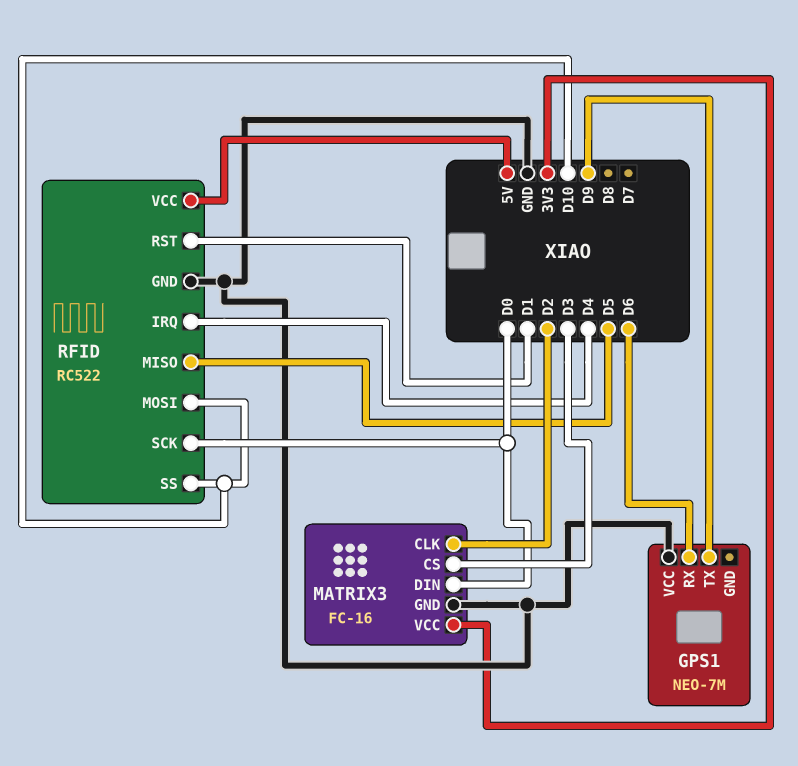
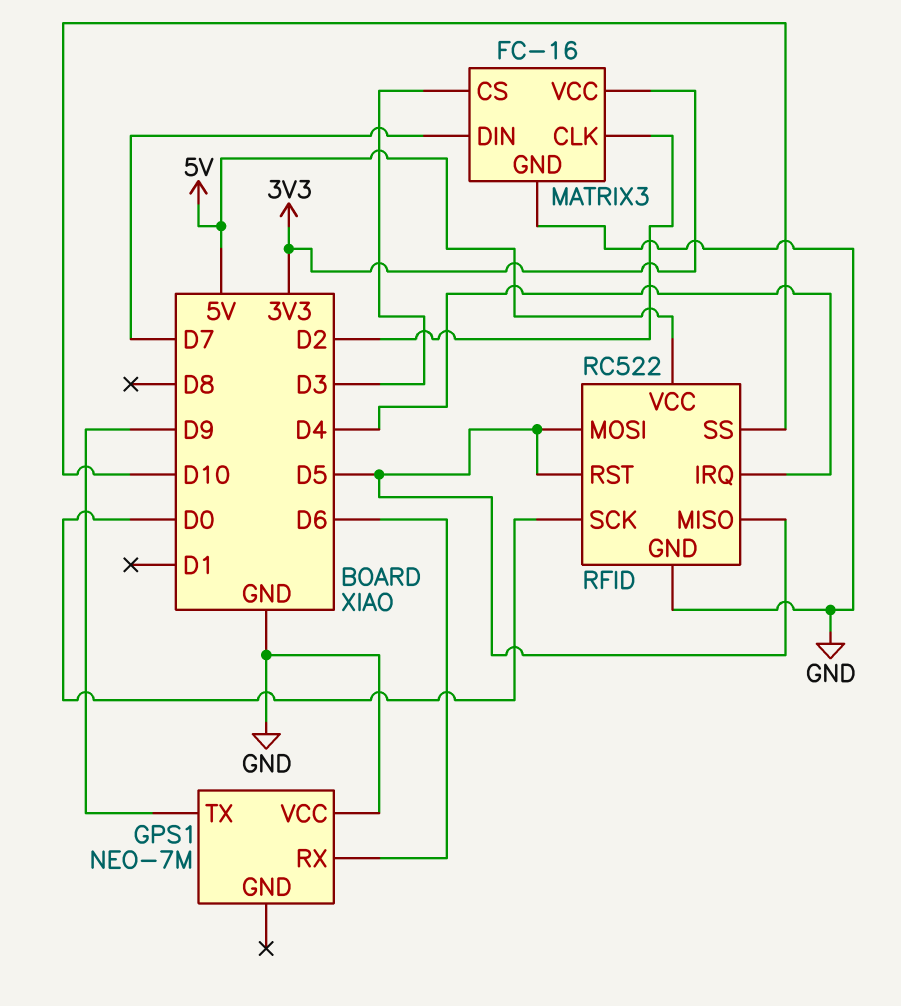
MATRIX3 pin DIN: D0 -> D7
RFID pin MOSI: D10 -> D5
RFID pin RST: D1 -> D5

